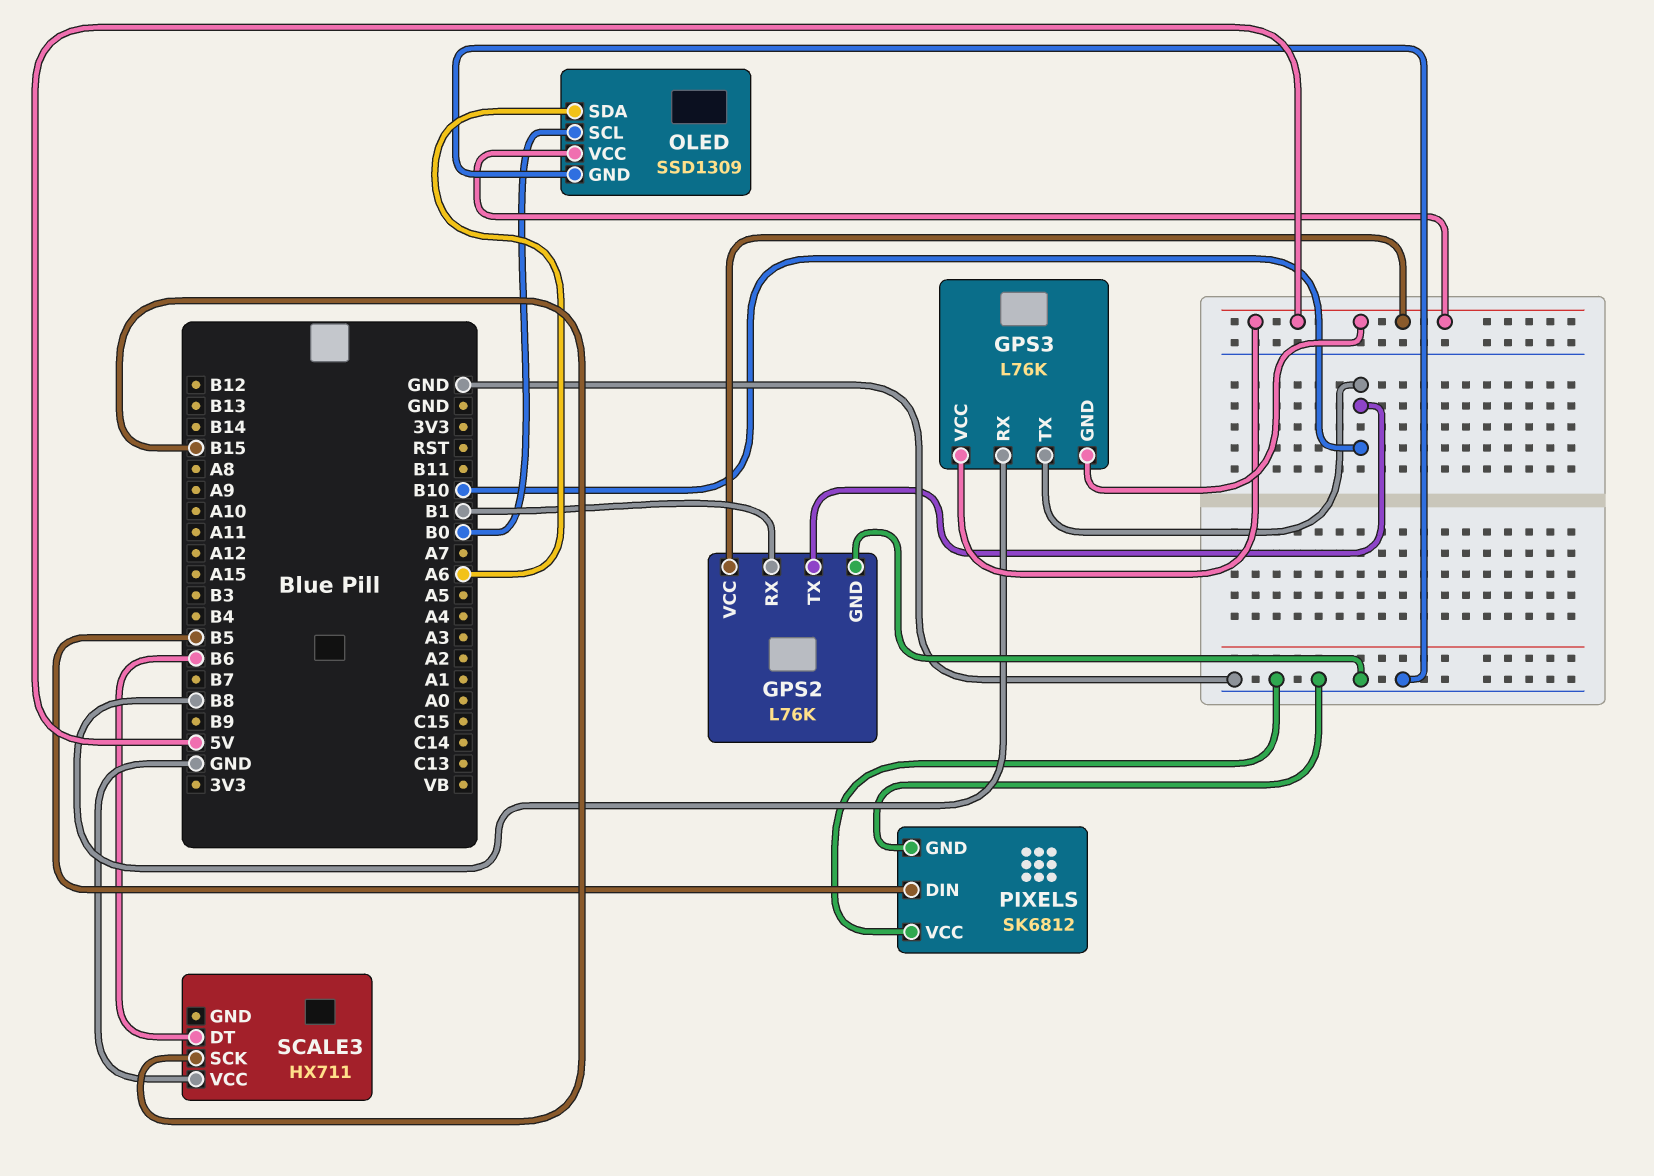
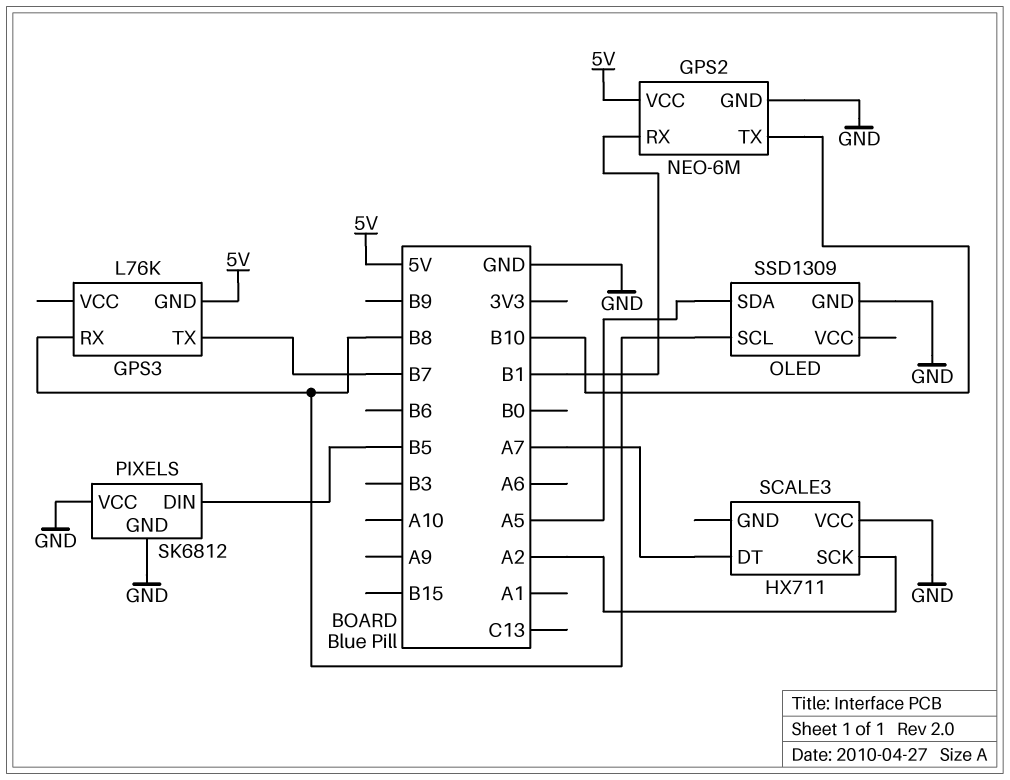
GPS2: L76K -> NEO-6M
GPS3 pin TX: B10 -> B7
GPS3 pin VCC: 5V -> none
OLED pin SCL: B0 -> B8
OLED pin SDA: A6 -> A5
OLED pin VCC: 5V -> none
SCALE3 pin DT: B6 -> A7
SCALE3 pin SCK: B15 -> A2

